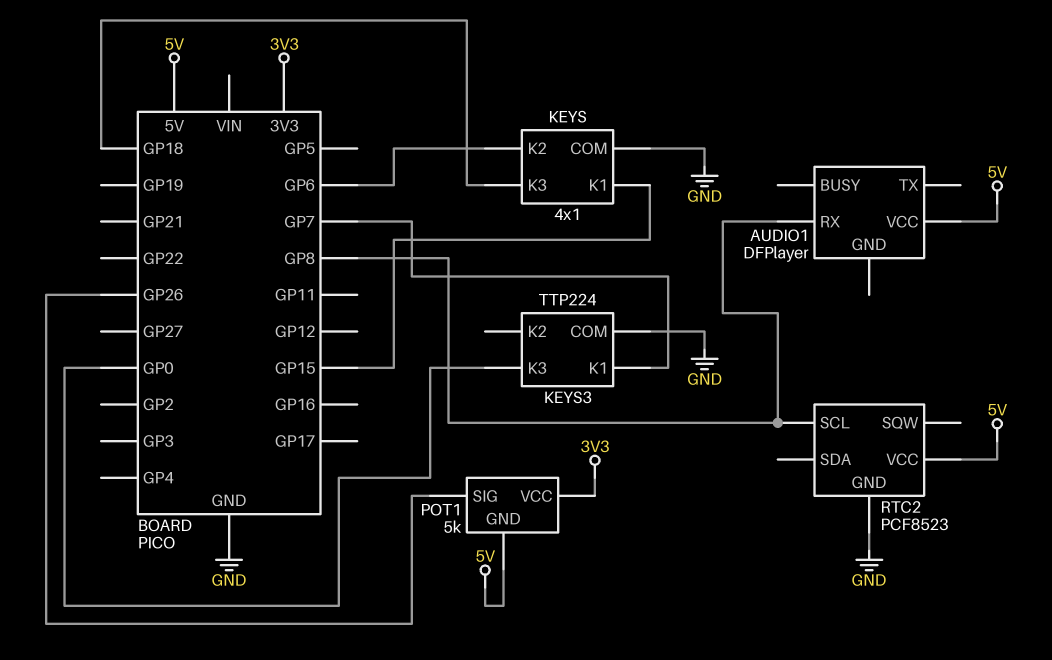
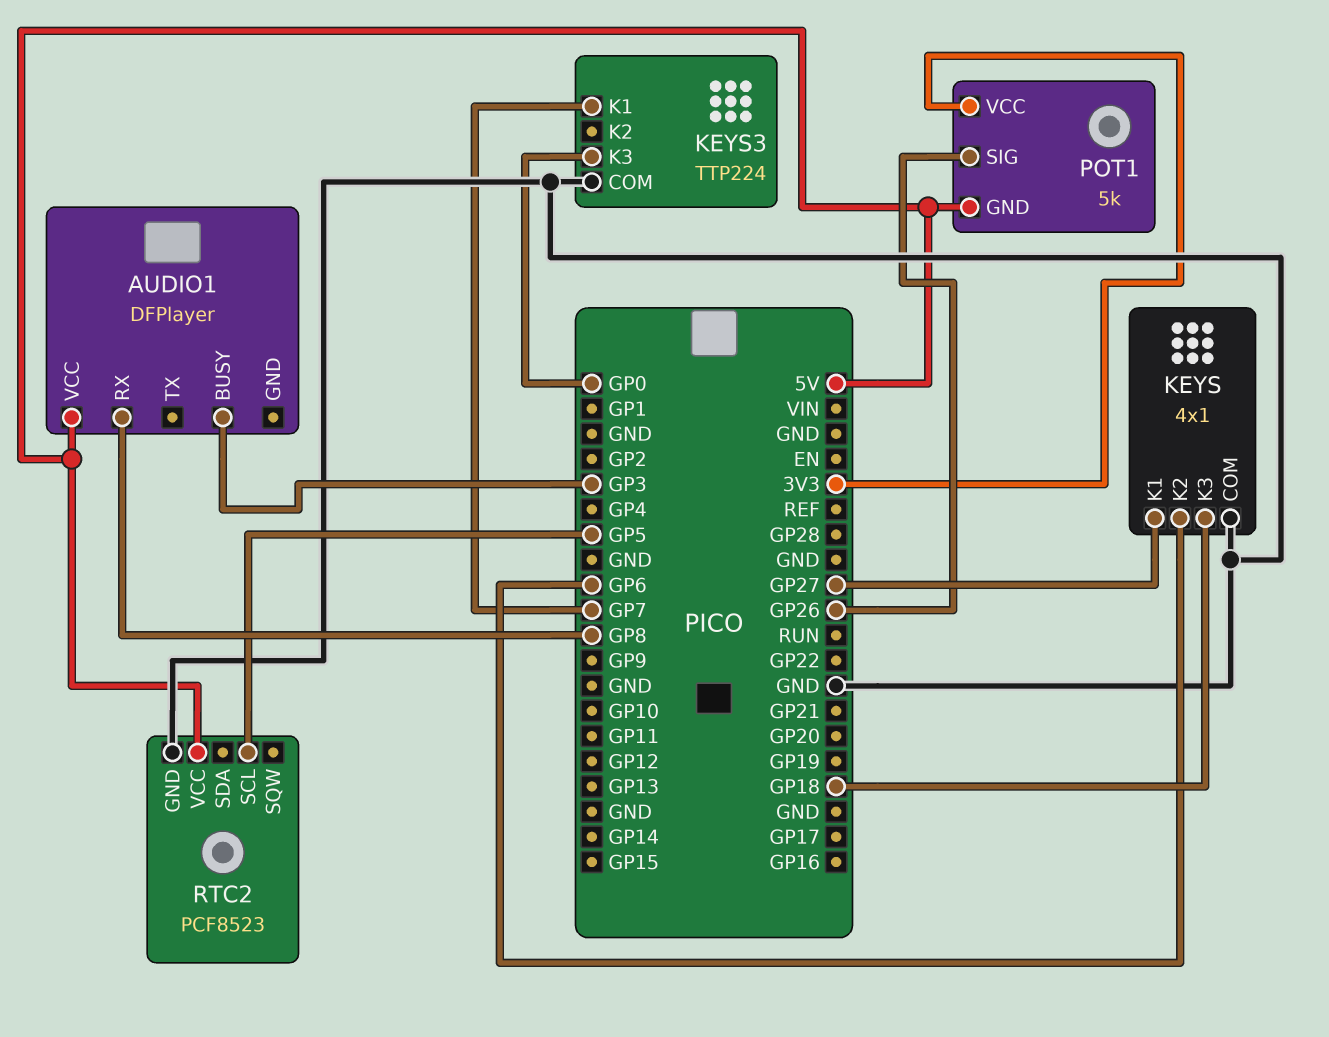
AUDIO1 pin BUSY: none -> GP3
KEYS pin K1: GP15 -> GP27
RTC2 pin SCL: GP8 -> GP5

